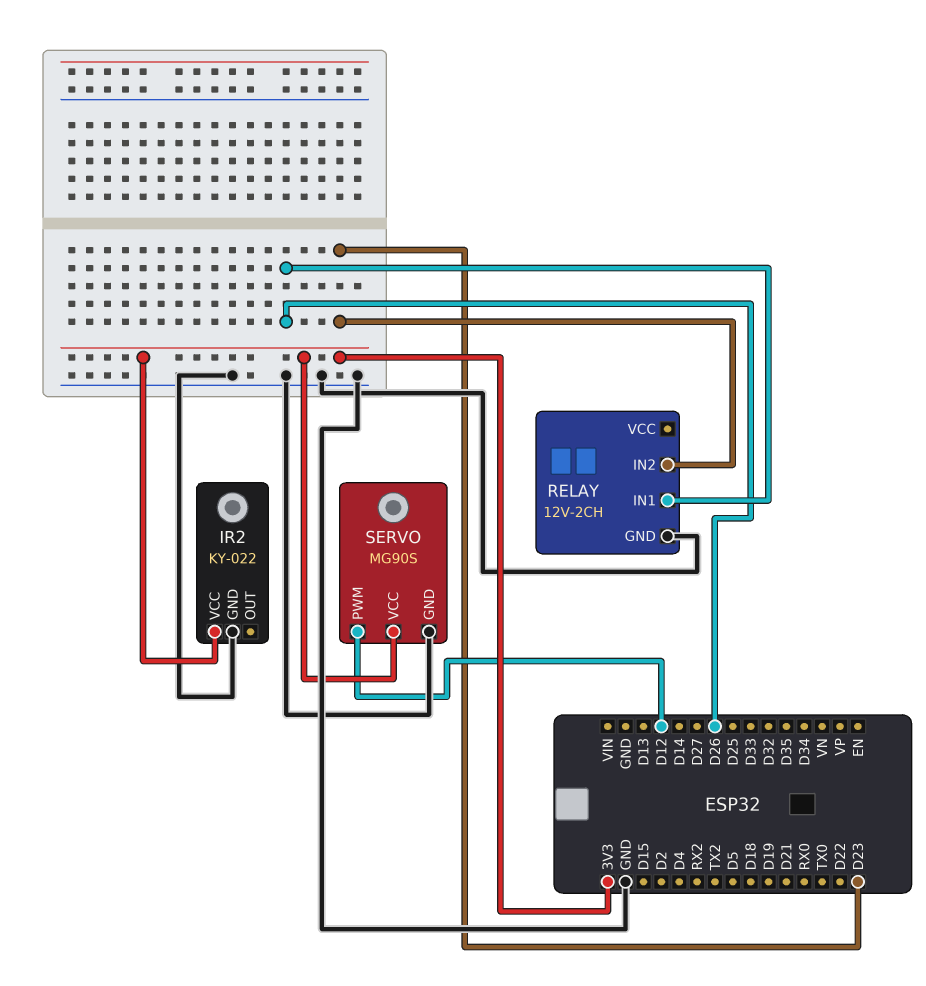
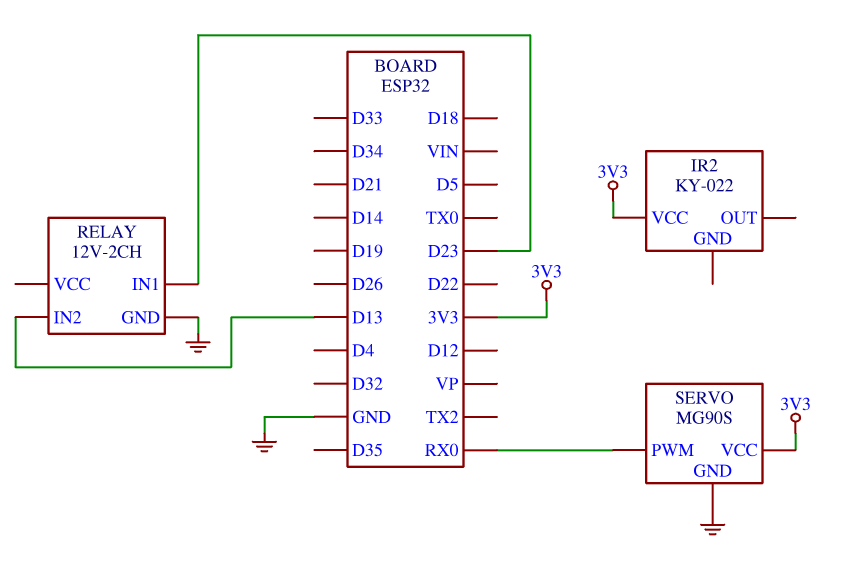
IR2 pin GND: GND -> none
RELAY pin IN1: D26 -> D23
RELAY pin IN2: D23 -> D13
SERVO pin PWM: D12 -> RX0

